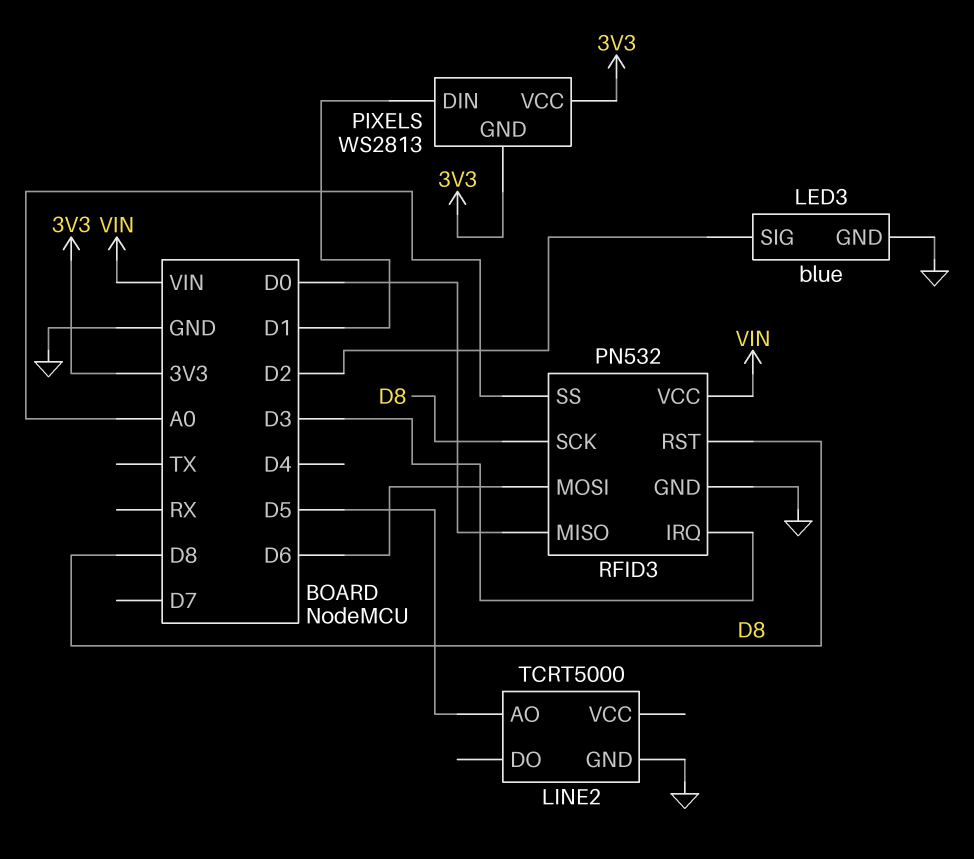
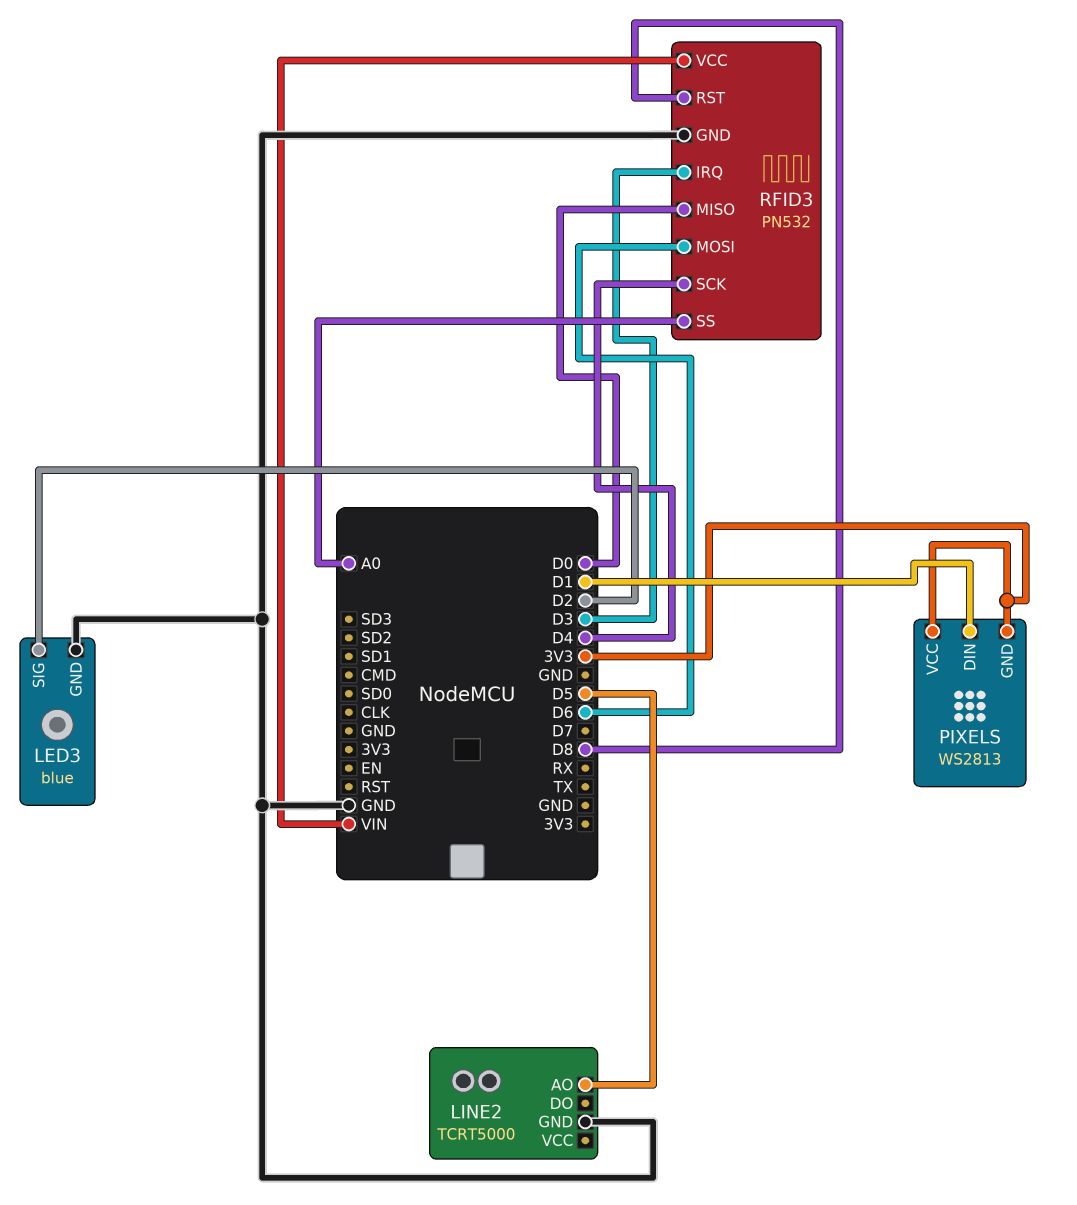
RFID3 pin SCK: D8 -> D4

